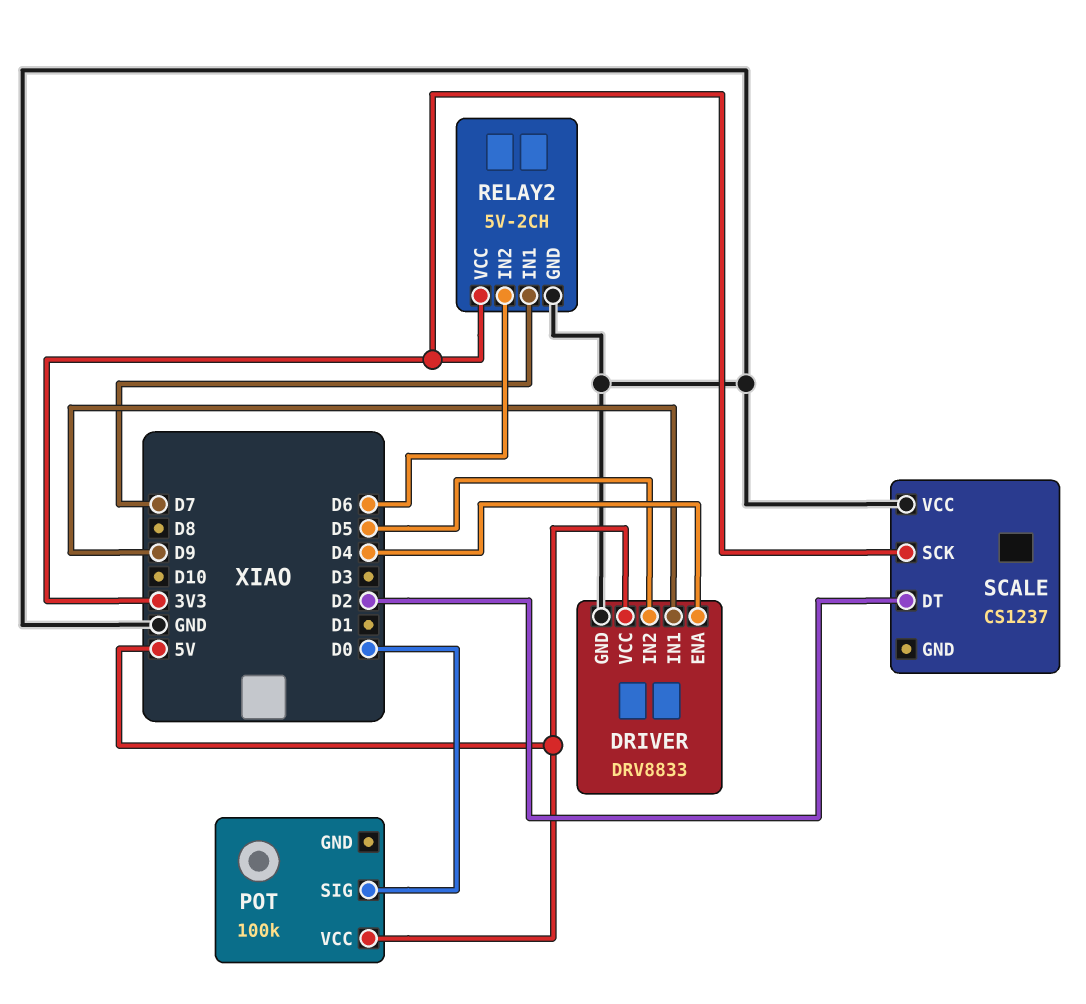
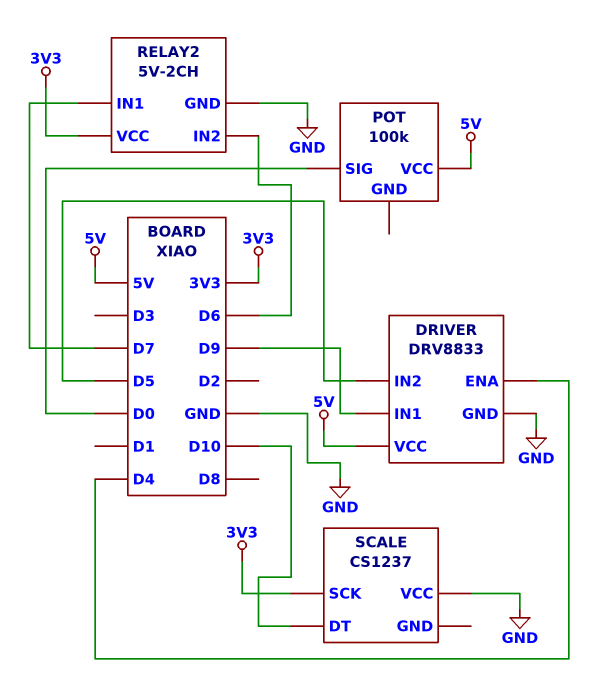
SCALE pin DT: D2 -> D10

